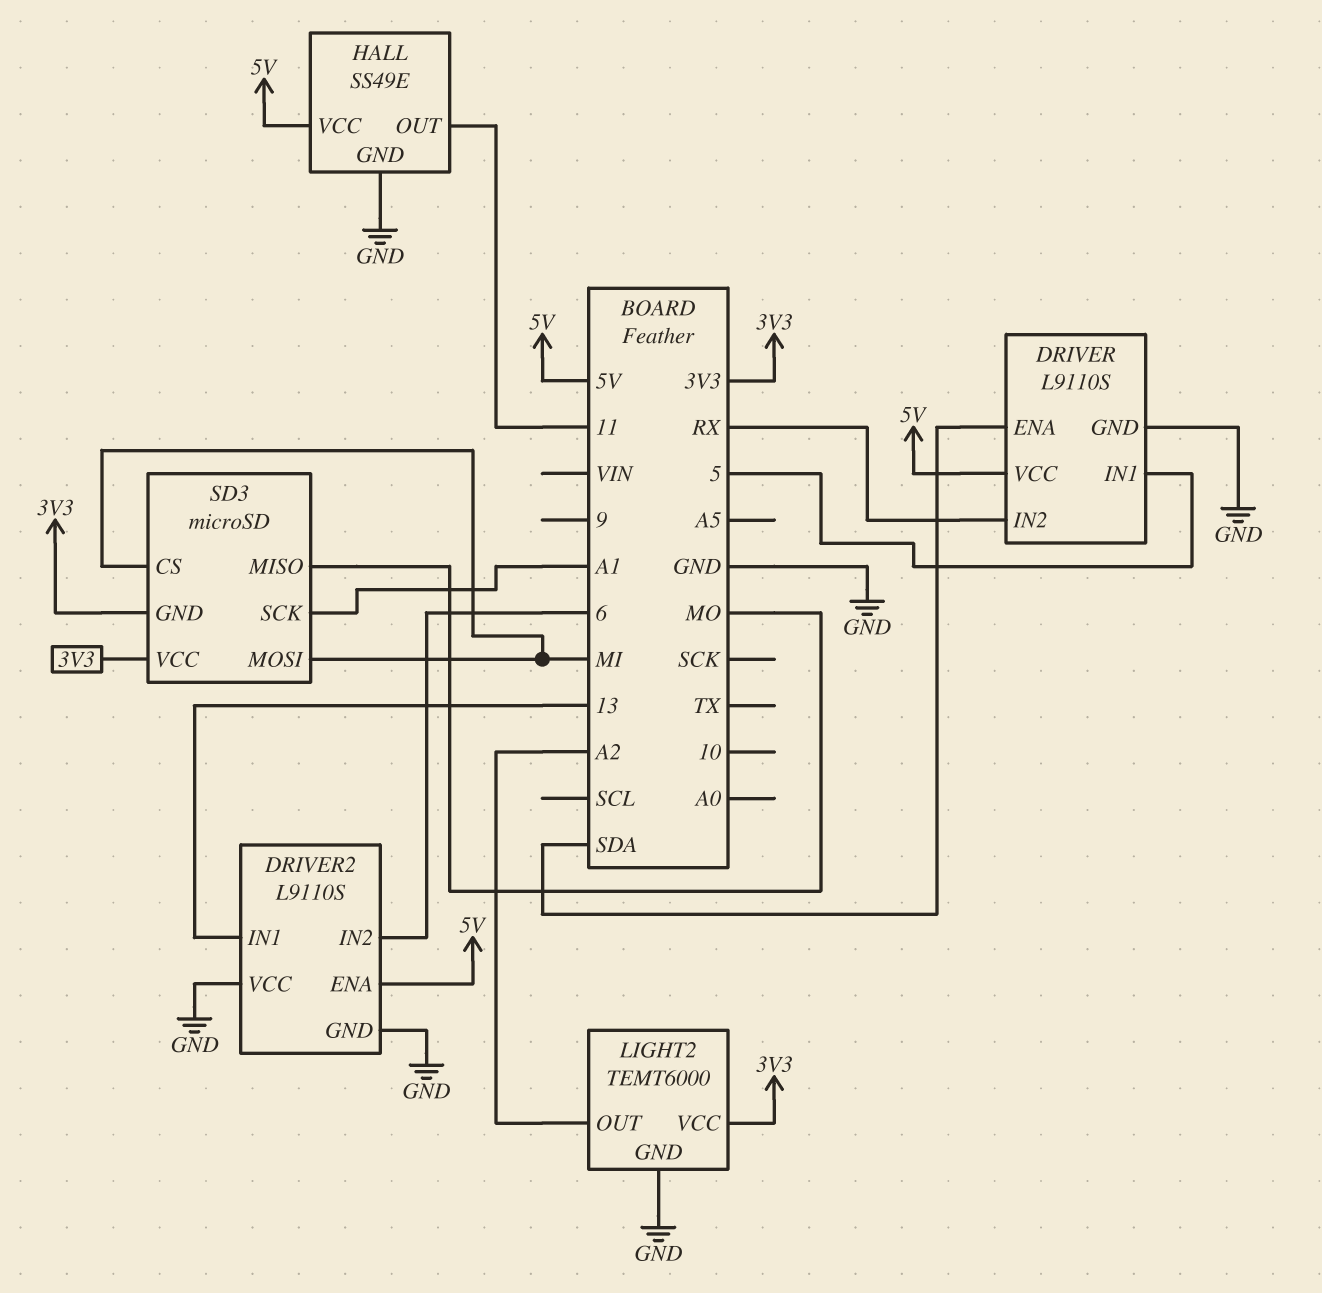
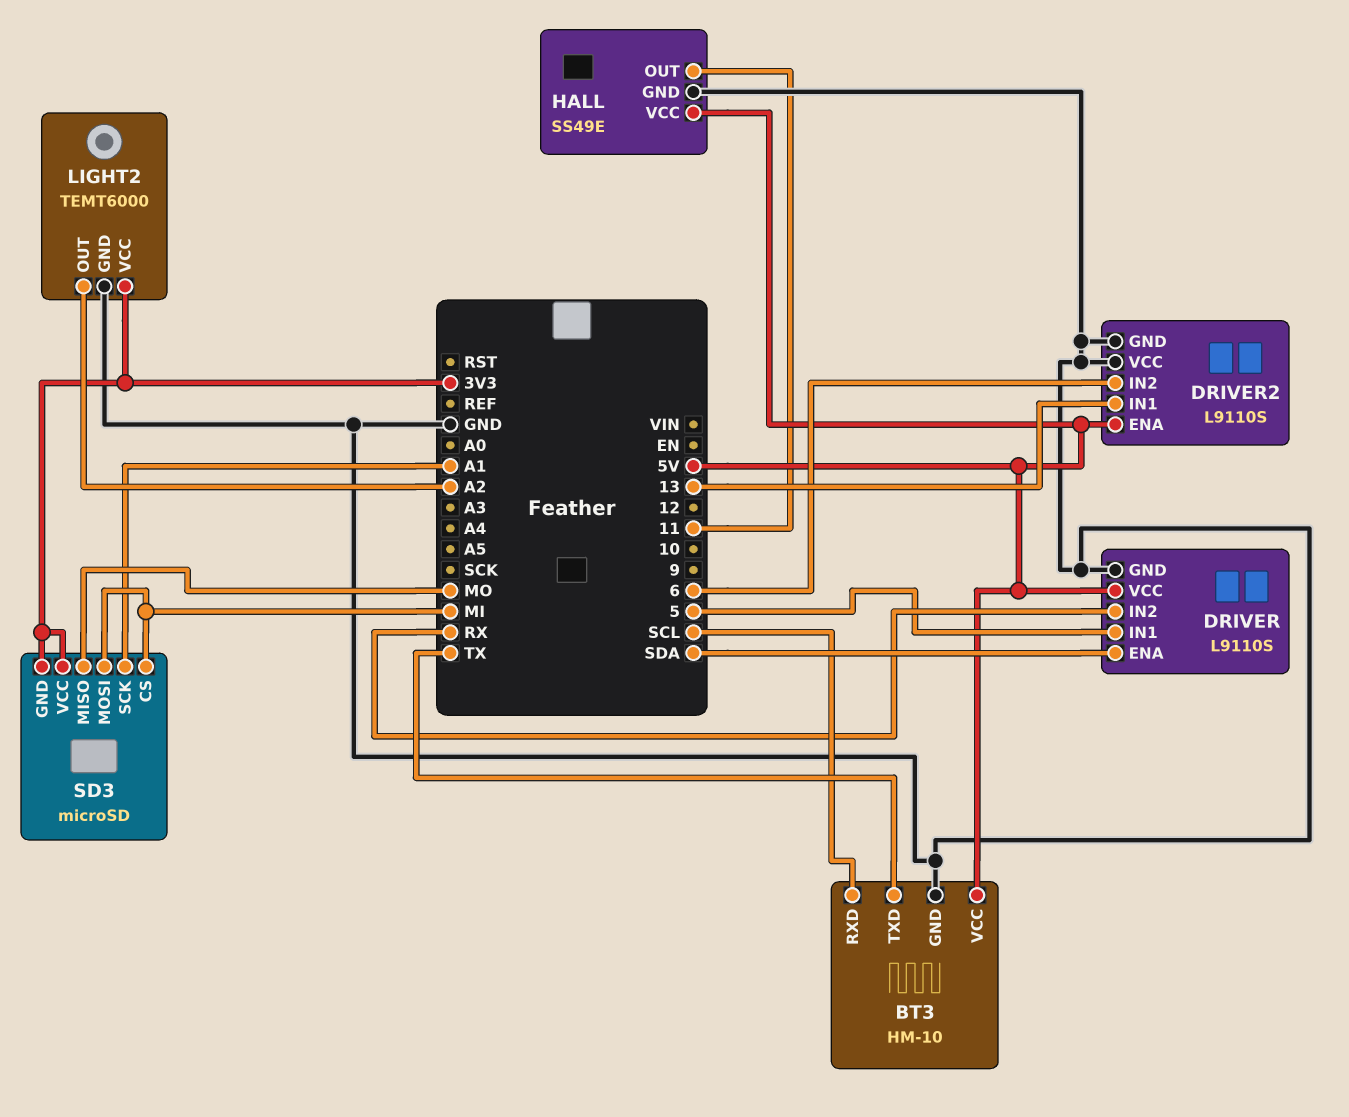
BT3: none -> HM-10
BT3 pin GND: none -> GND
BT3 pin RXD: none -> SCL
BT3 pin TXD: none -> TX
BT3 pin VCC: none -> 5V

